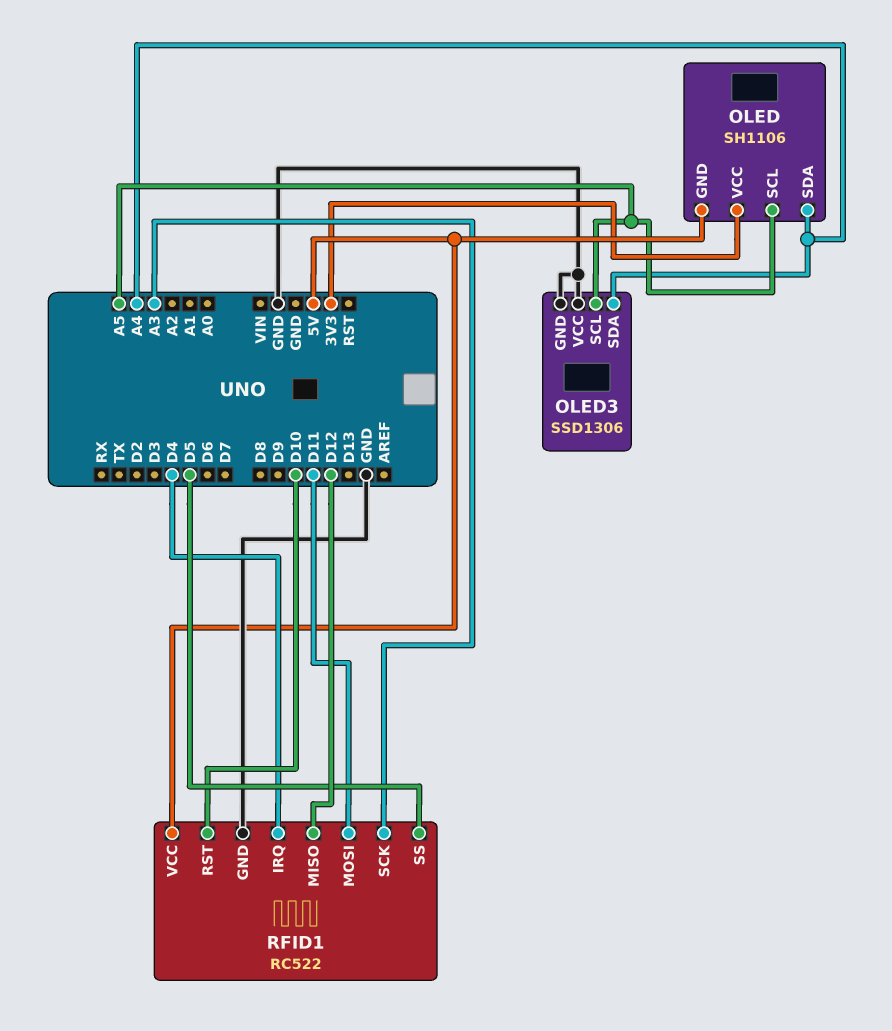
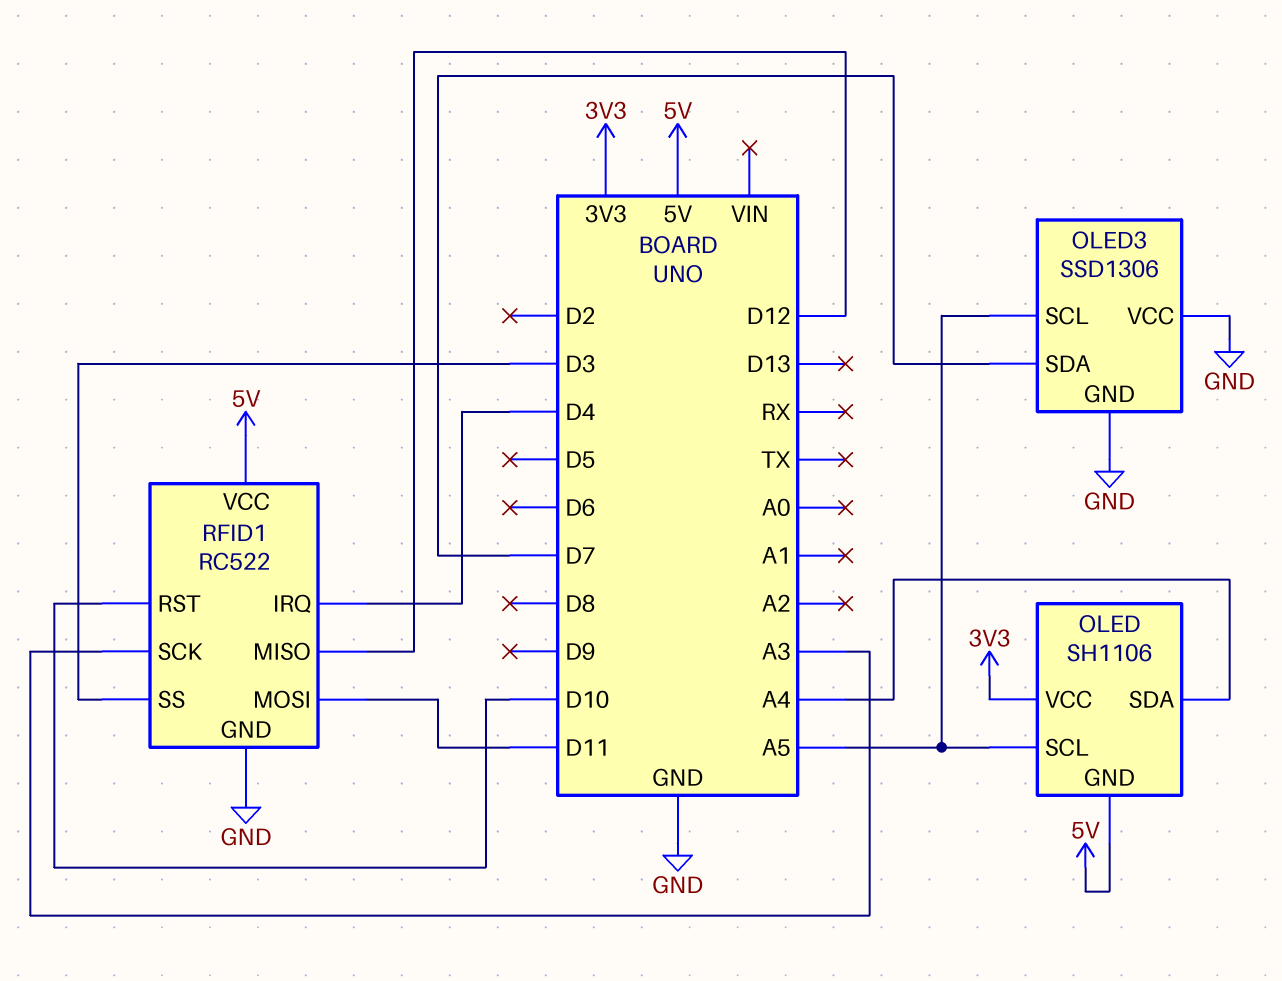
OLED3 pin SDA: A4 -> D7
RFID1 pin SS: D5 -> D3

